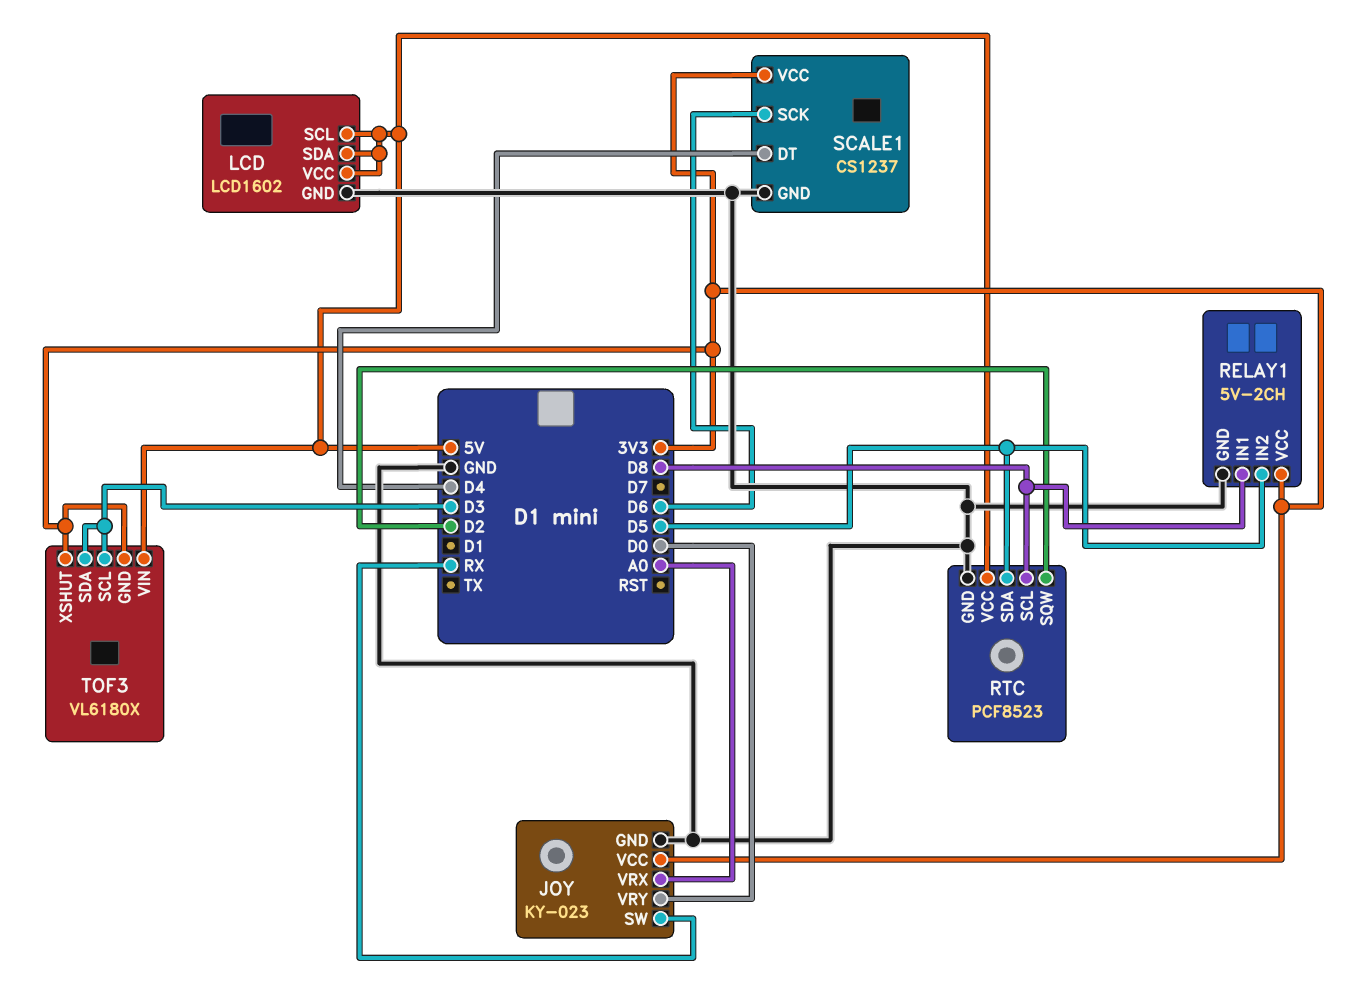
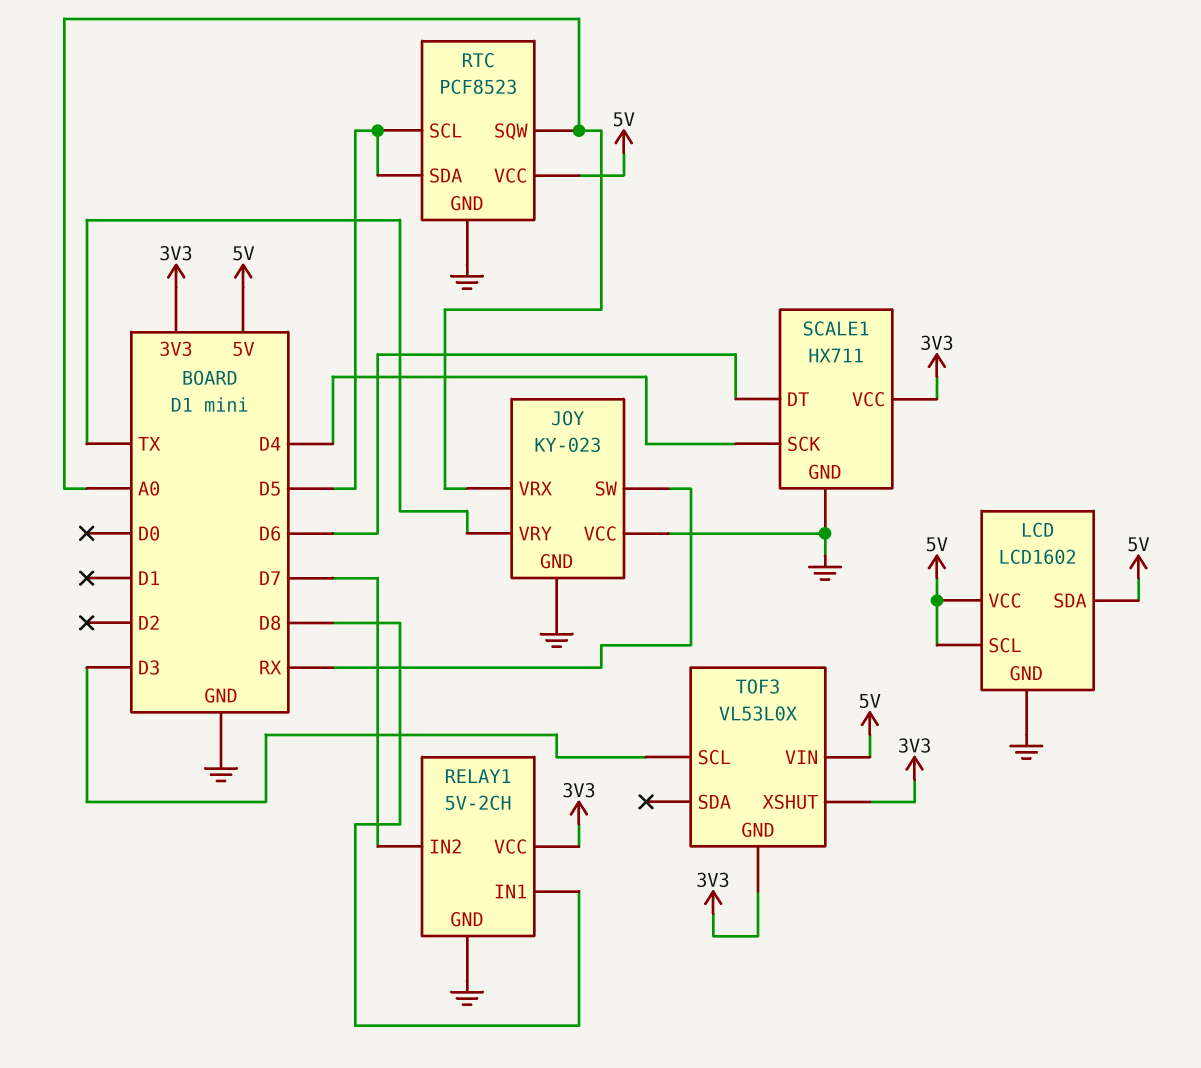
JOY pin VCC: 3V3 -> GND
JOY pin VRY: D0 -> TX
RELAY1 pin IN2: D5 -> D7
RTC pin SCL: D8 -> D5
RTC pin SQW: D2 -> A0
SCALE1: CS1237 -> HX711
SCALE1 pin DT: D4 -> D6
SCALE1 pin SCK: D6 -> D4
TOF3: VL6180X -> VL53L0X
TOF3 pin SDA: D3 -> none

